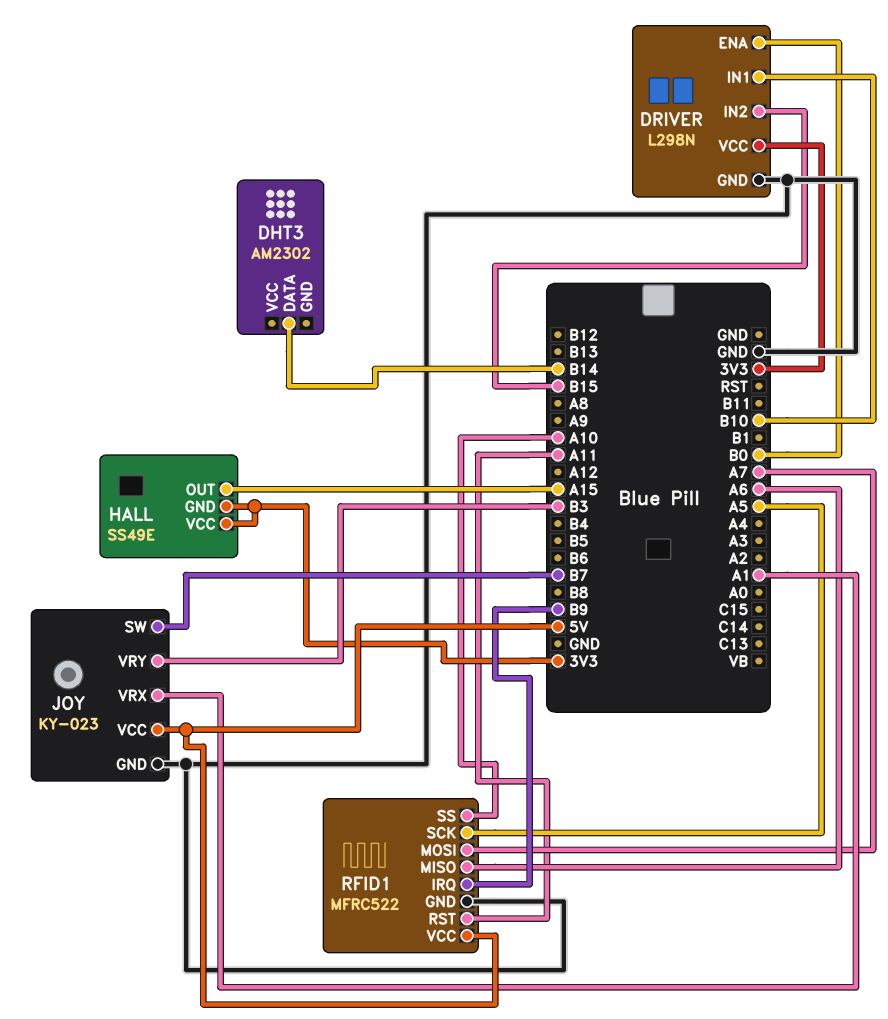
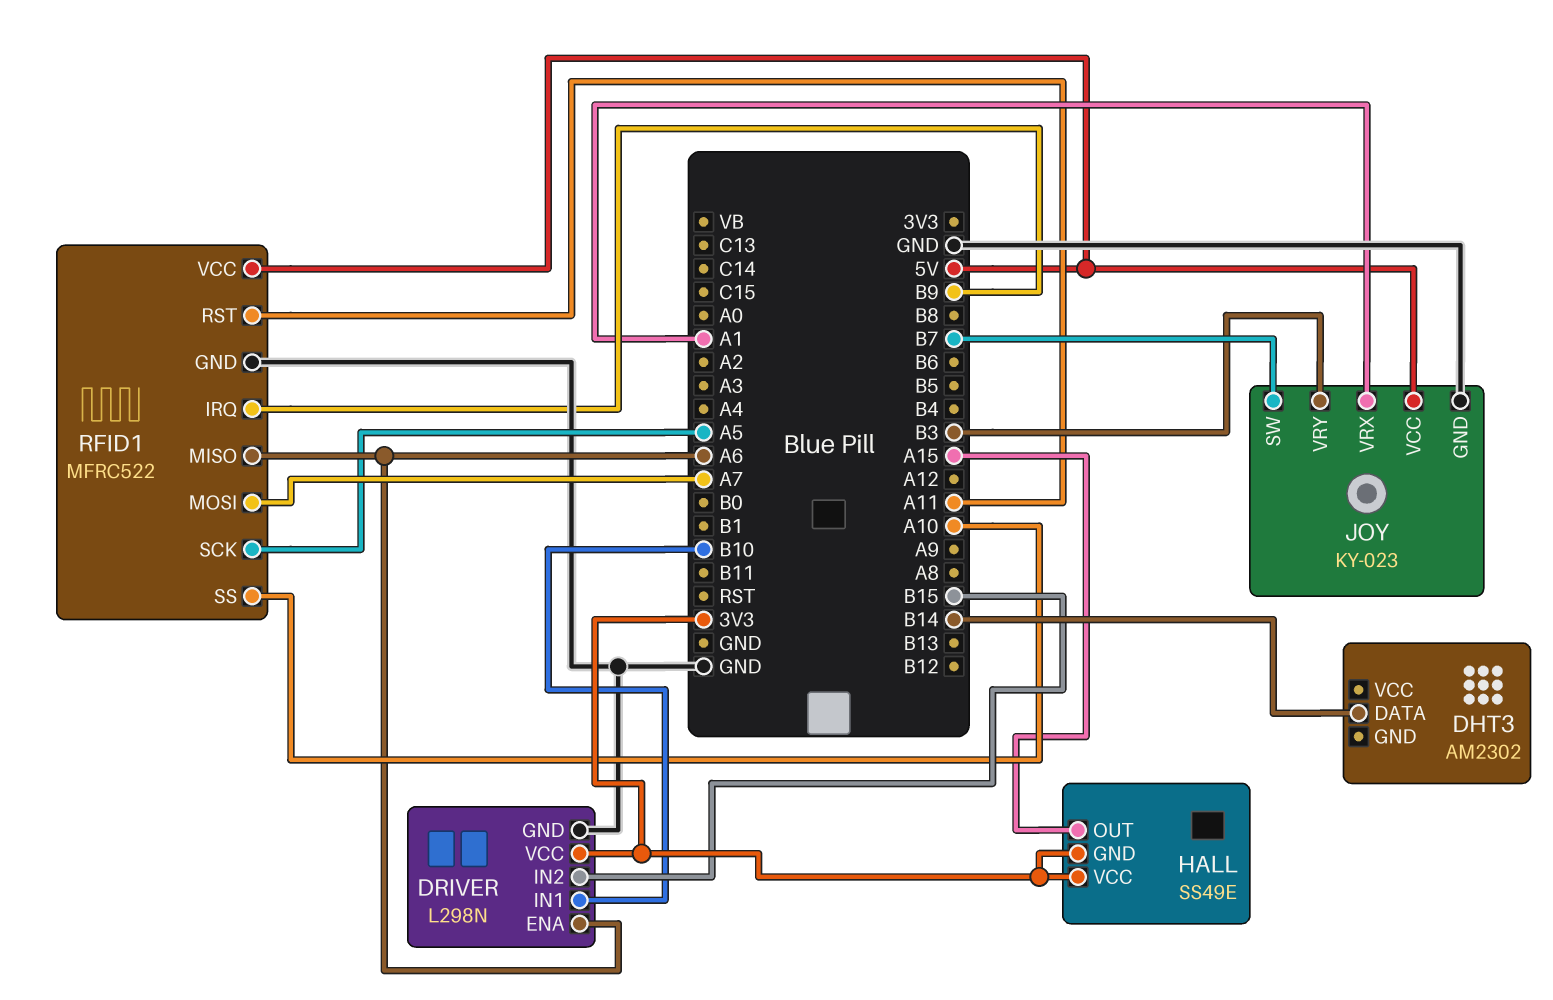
DRIVER pin ENA: B0 -> A6

